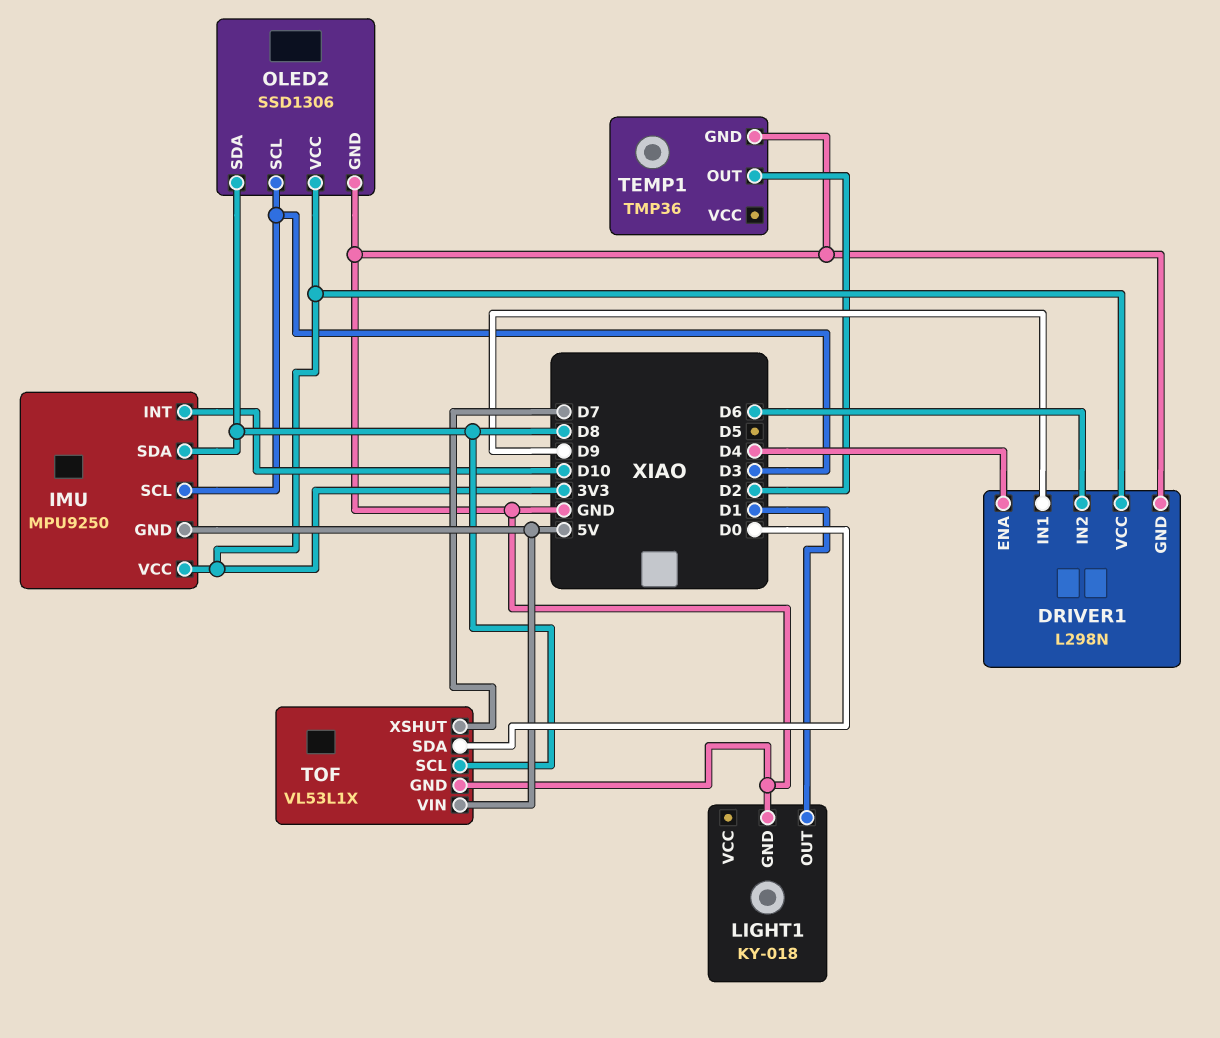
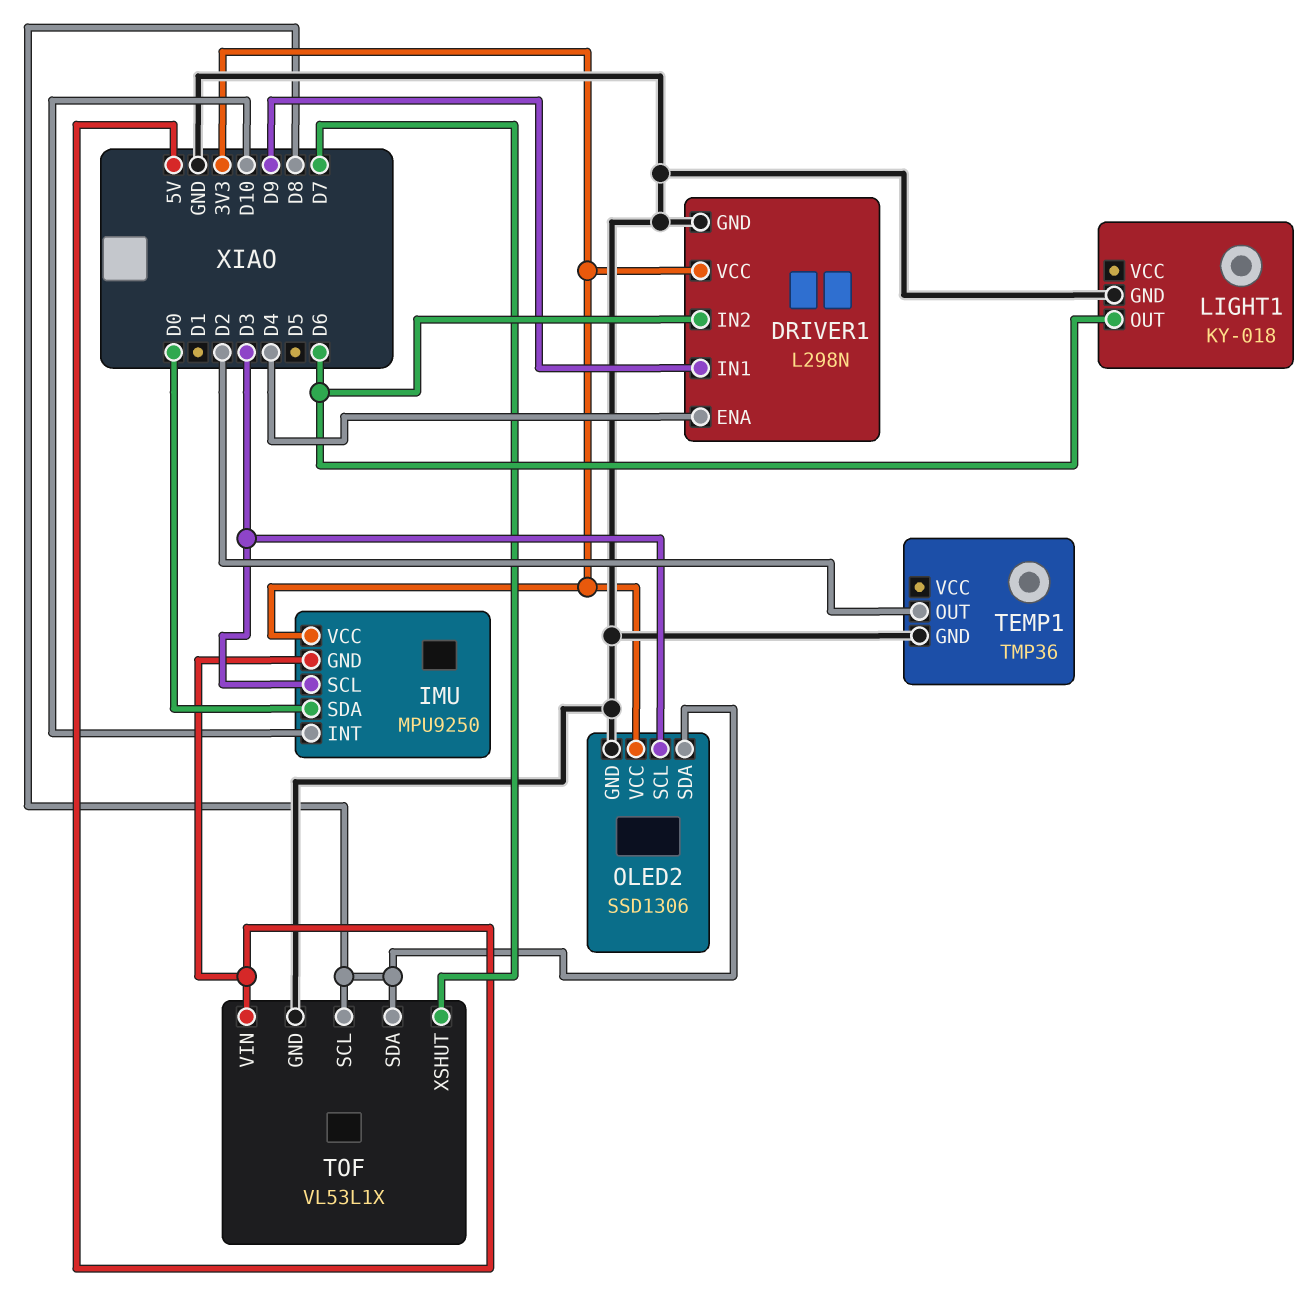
IMU pin SDA: D8 -> D0
LIGHT1 pin OUT: D1 -> D6
TOF pin SDA: D0 -> D8

